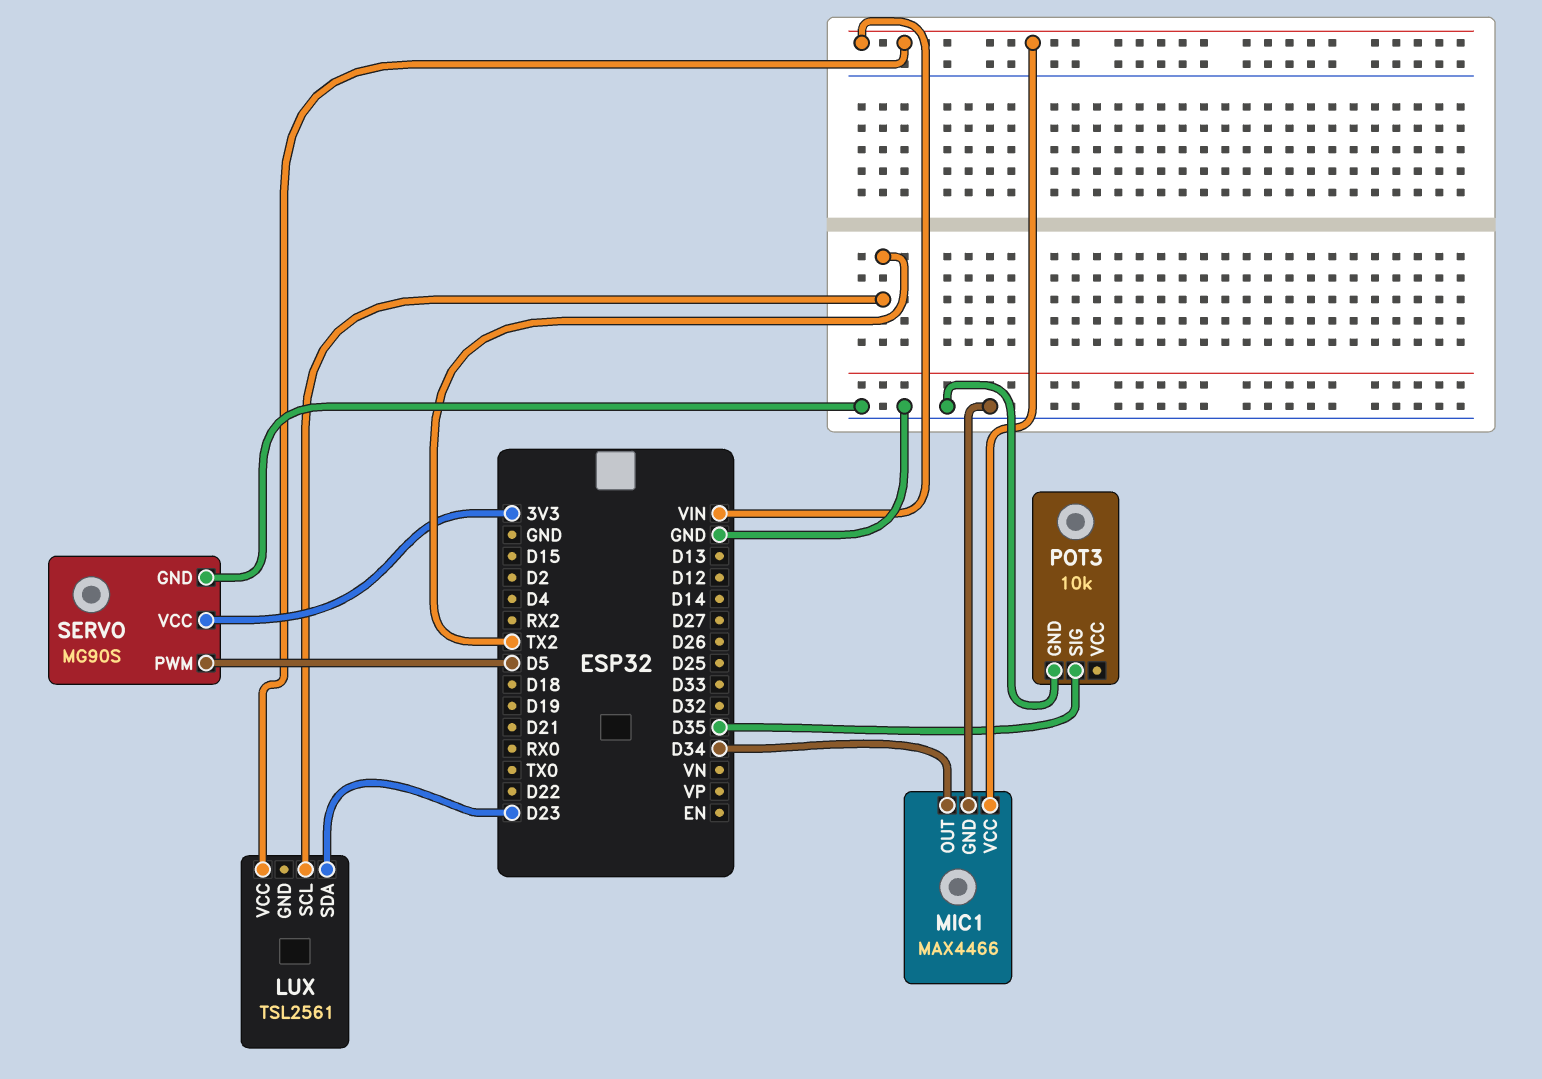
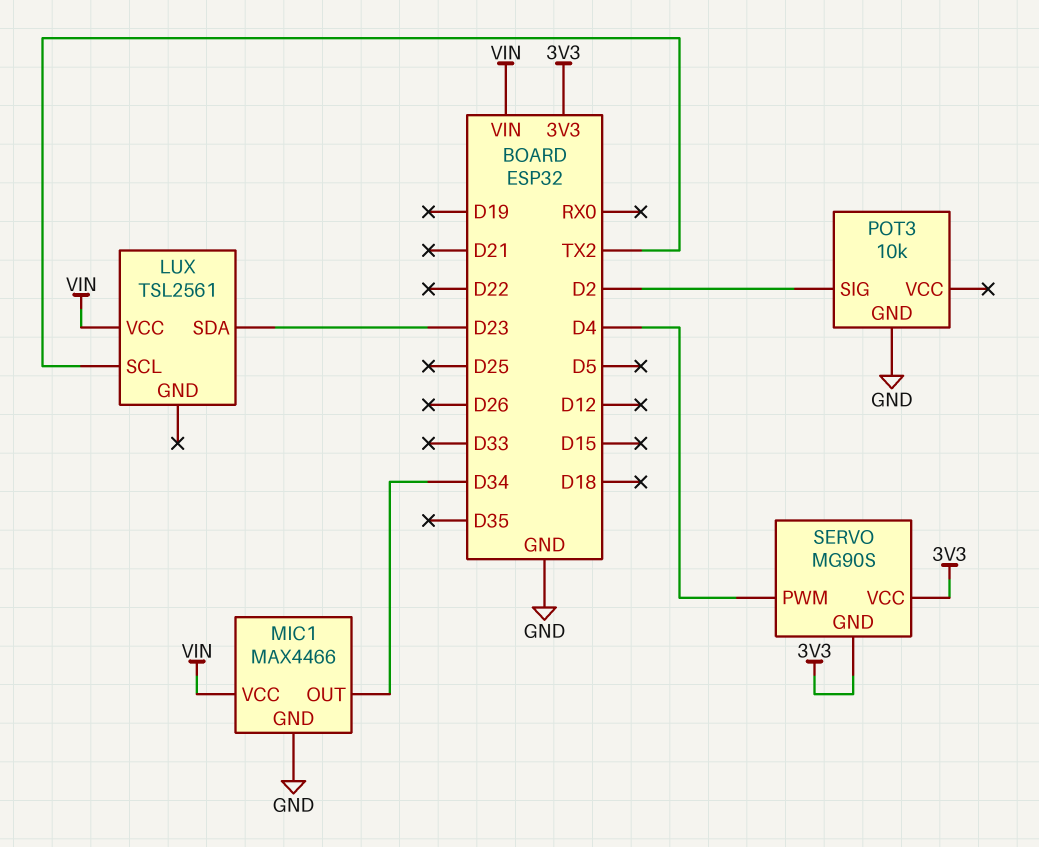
POT3 pin SIG: D35 -> D2
SERVO pin GND: GND -> 3V3
SERVO pin PWM: D5 -> D4

